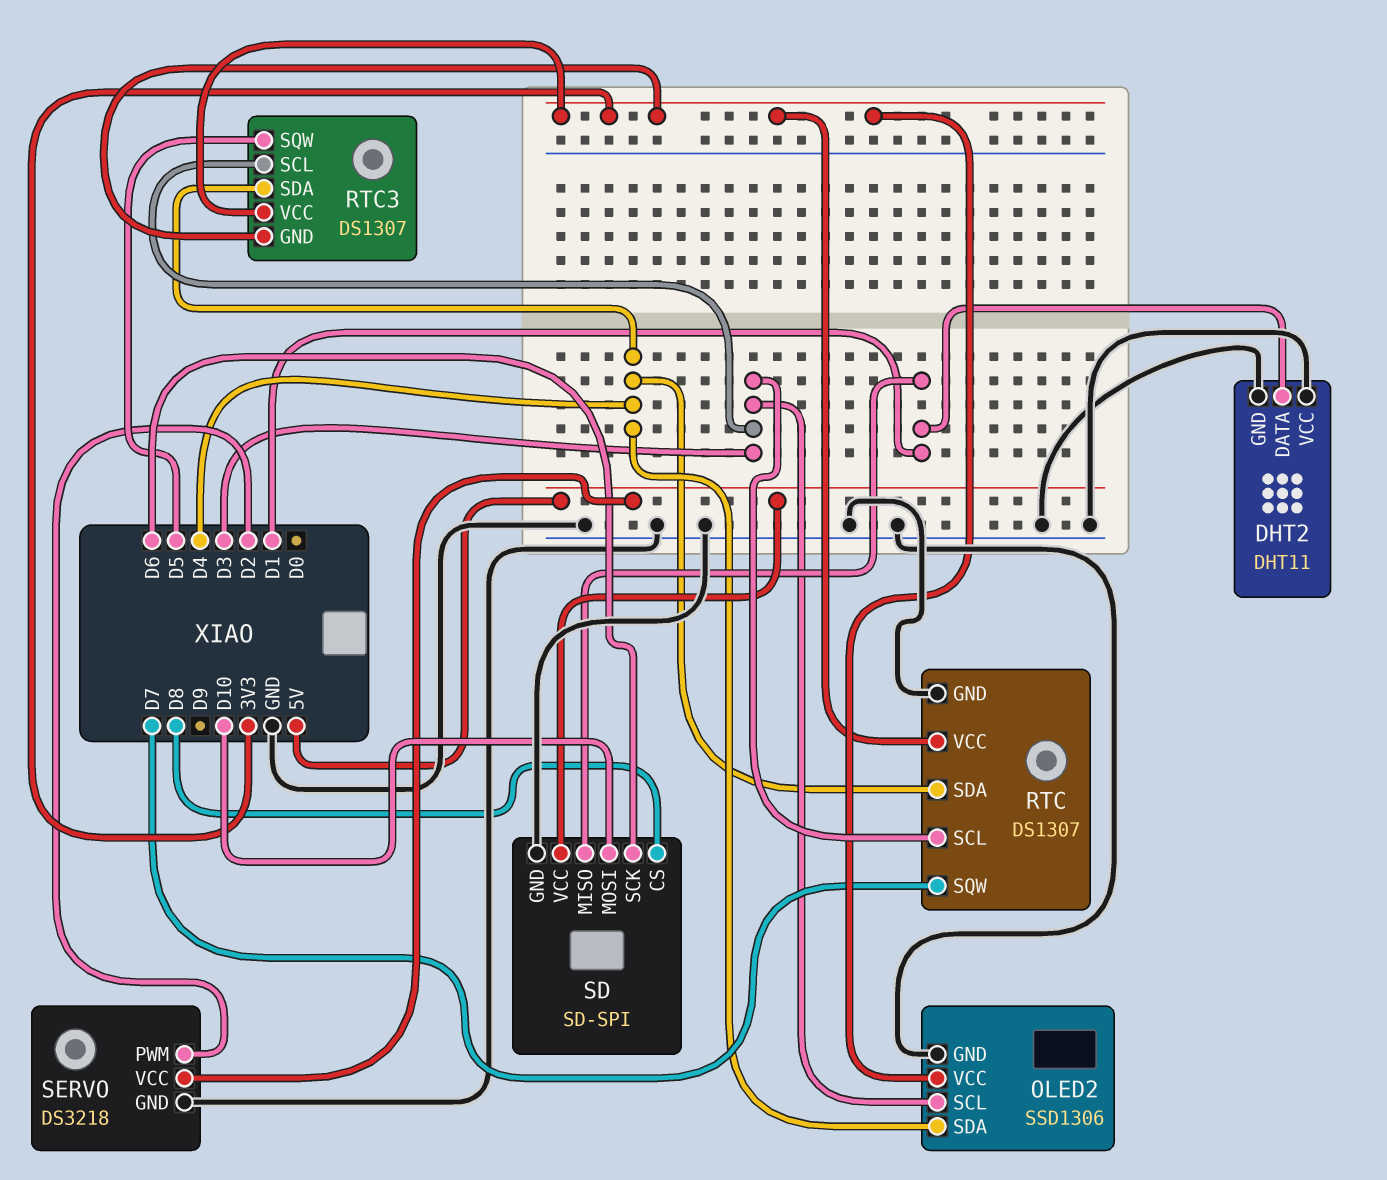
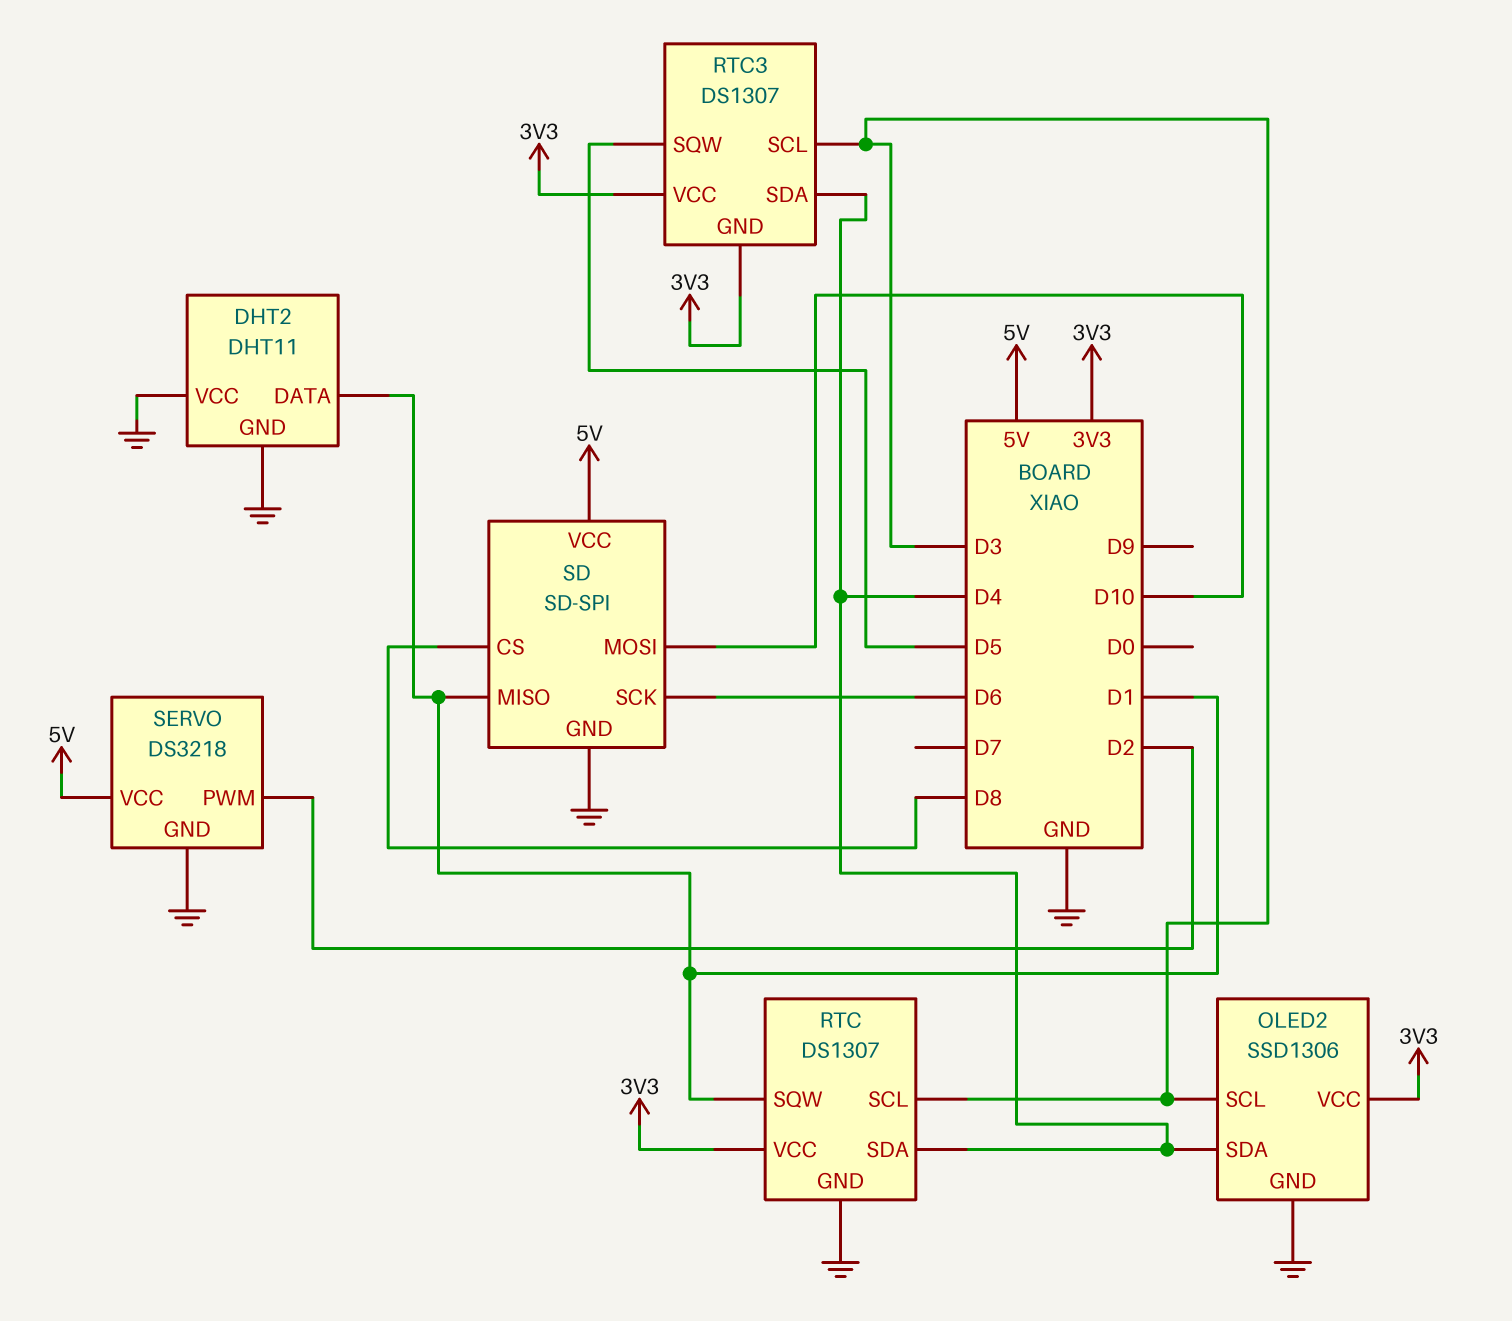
RTC pin SQW: D7 -> D1

